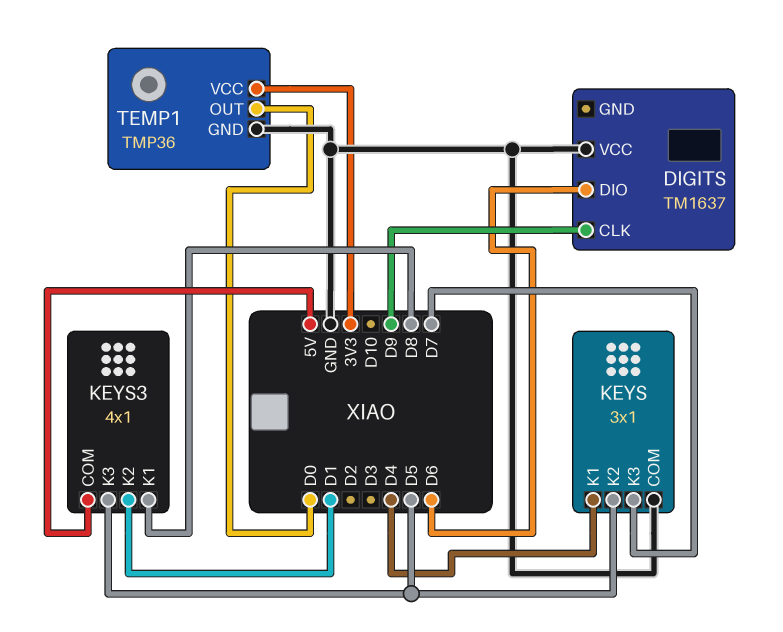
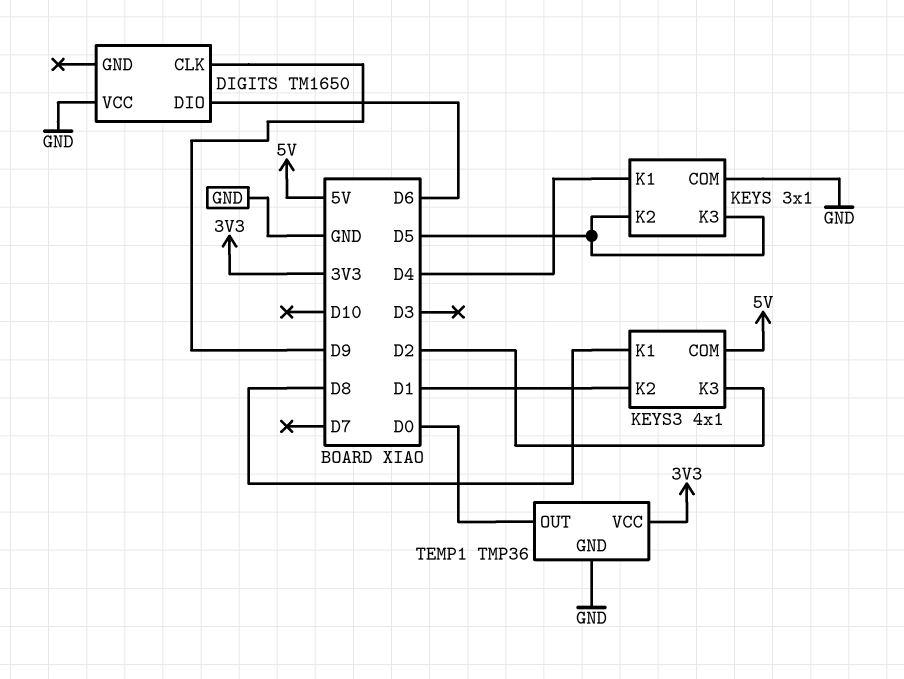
DIGITS: TM1637 -> TM1650
KEYS pin K3: D7 -> D5
KEYS3 pin K3: D5 -> D2

